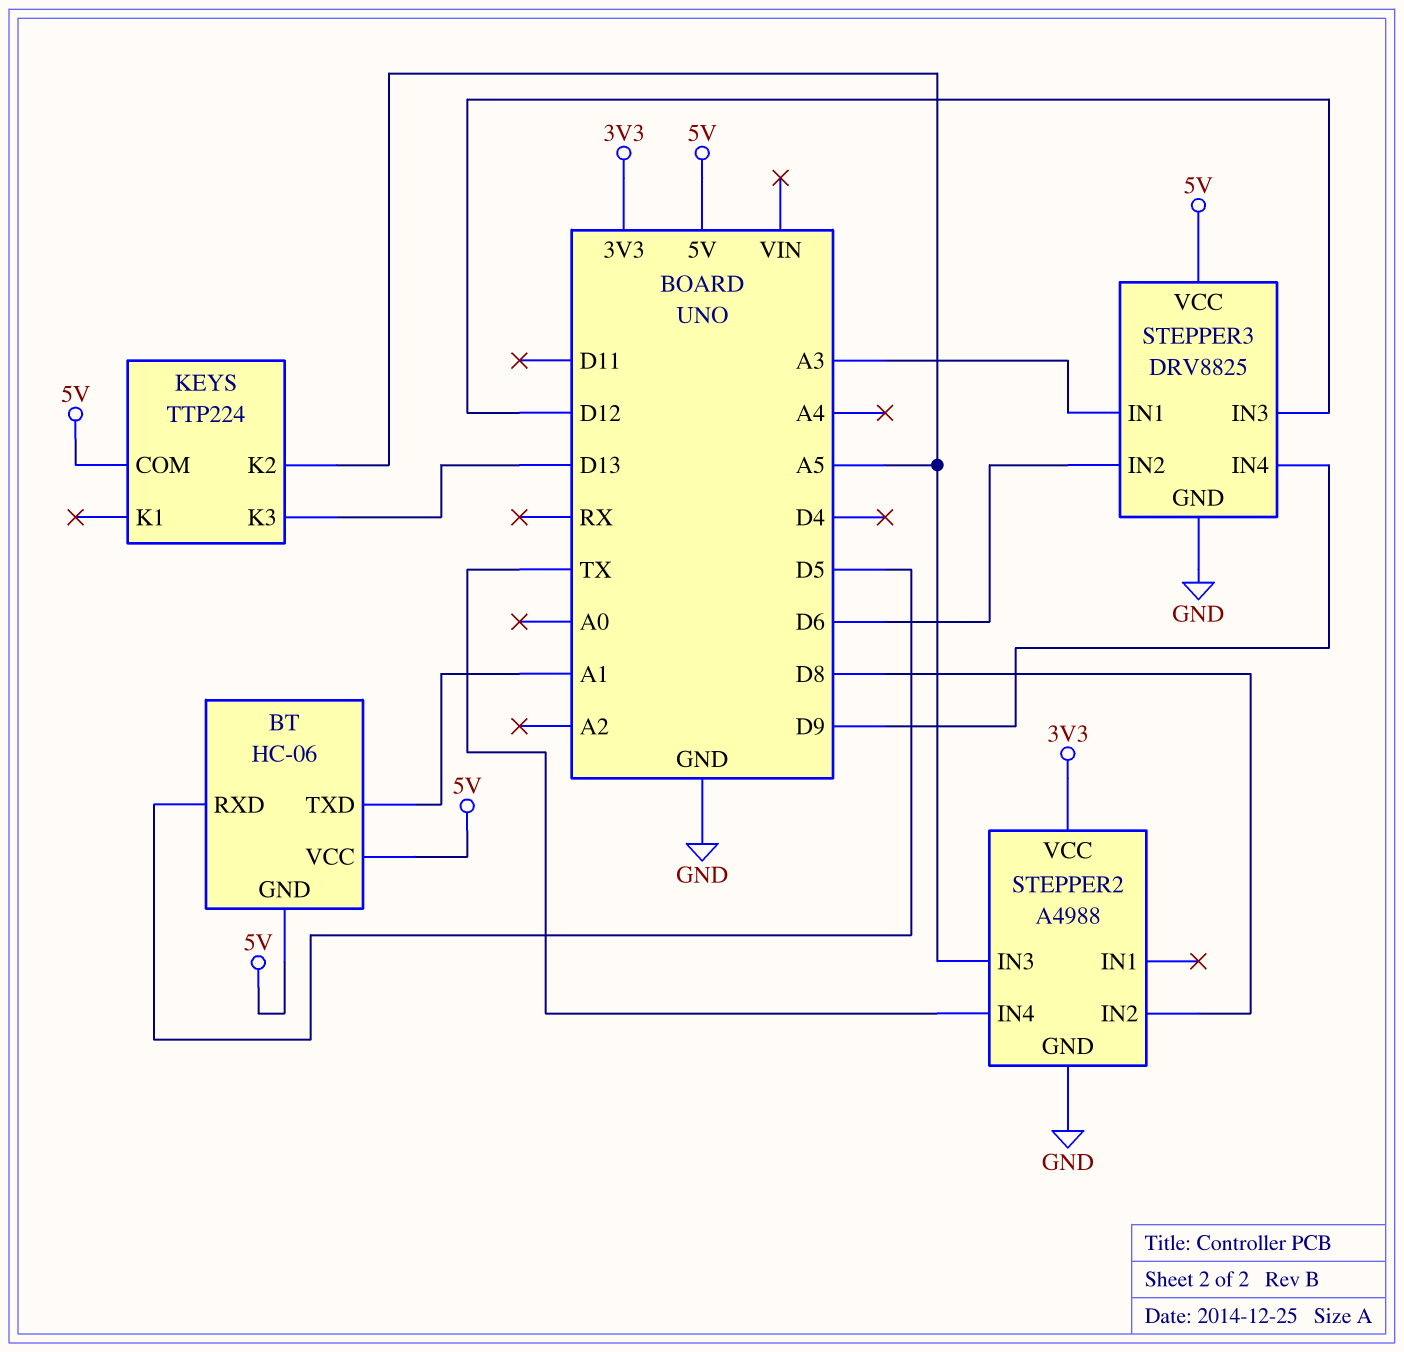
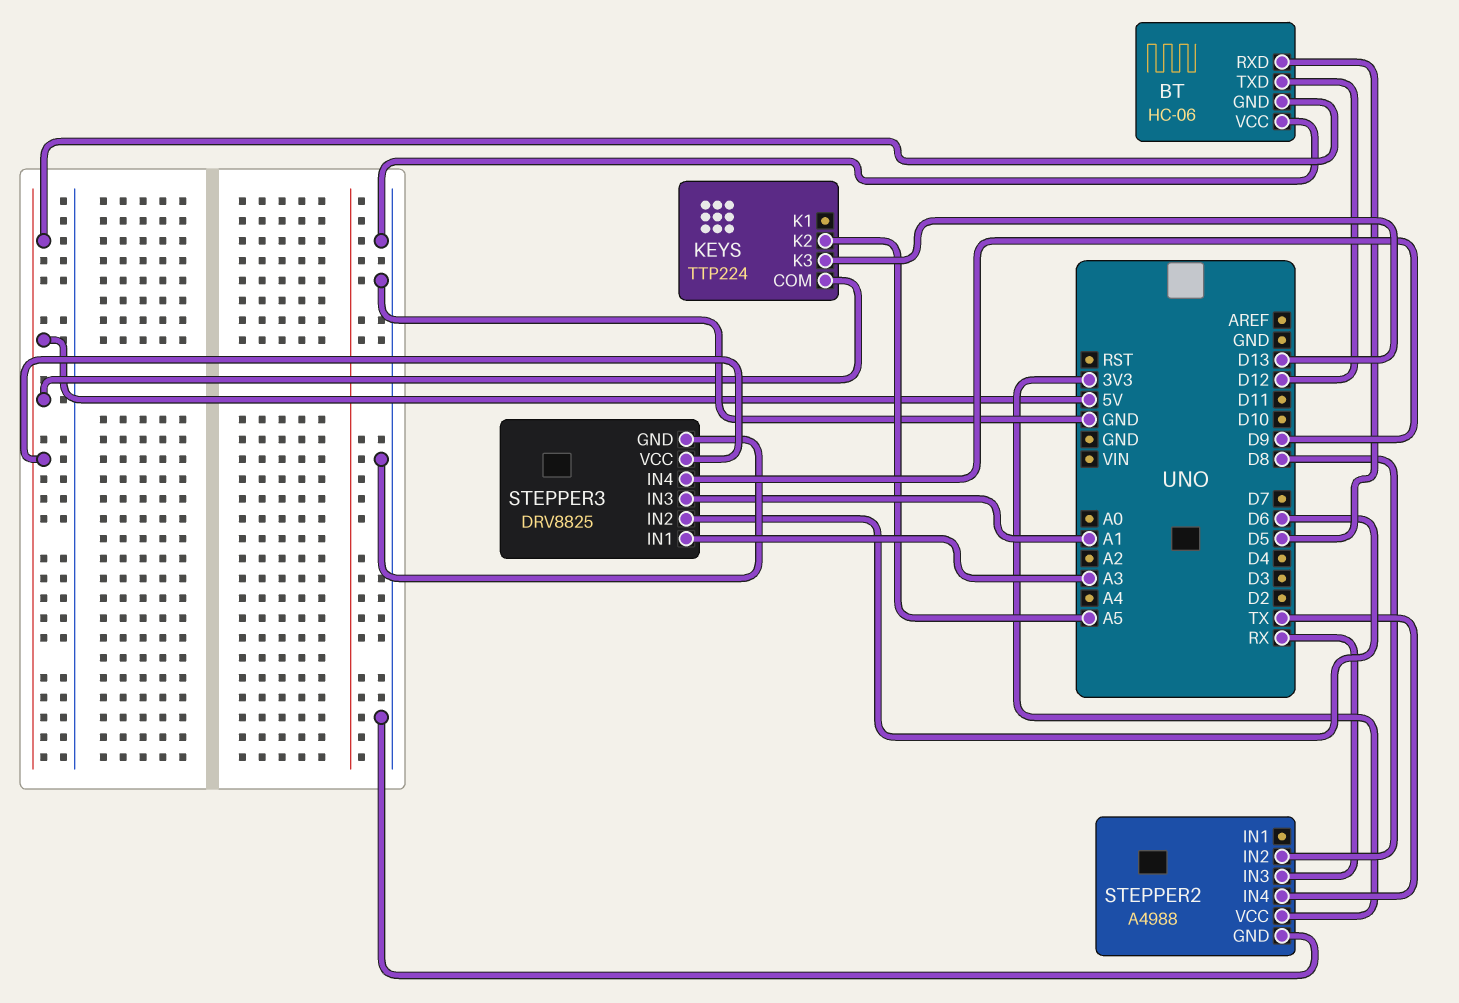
BT pin TXD: A1 -> D12
BT pin VCC: 5V -> GND
STEPPER2 pin IN3: A5 -> RX
STEPPER3 pin IN3: D12 -> A1

